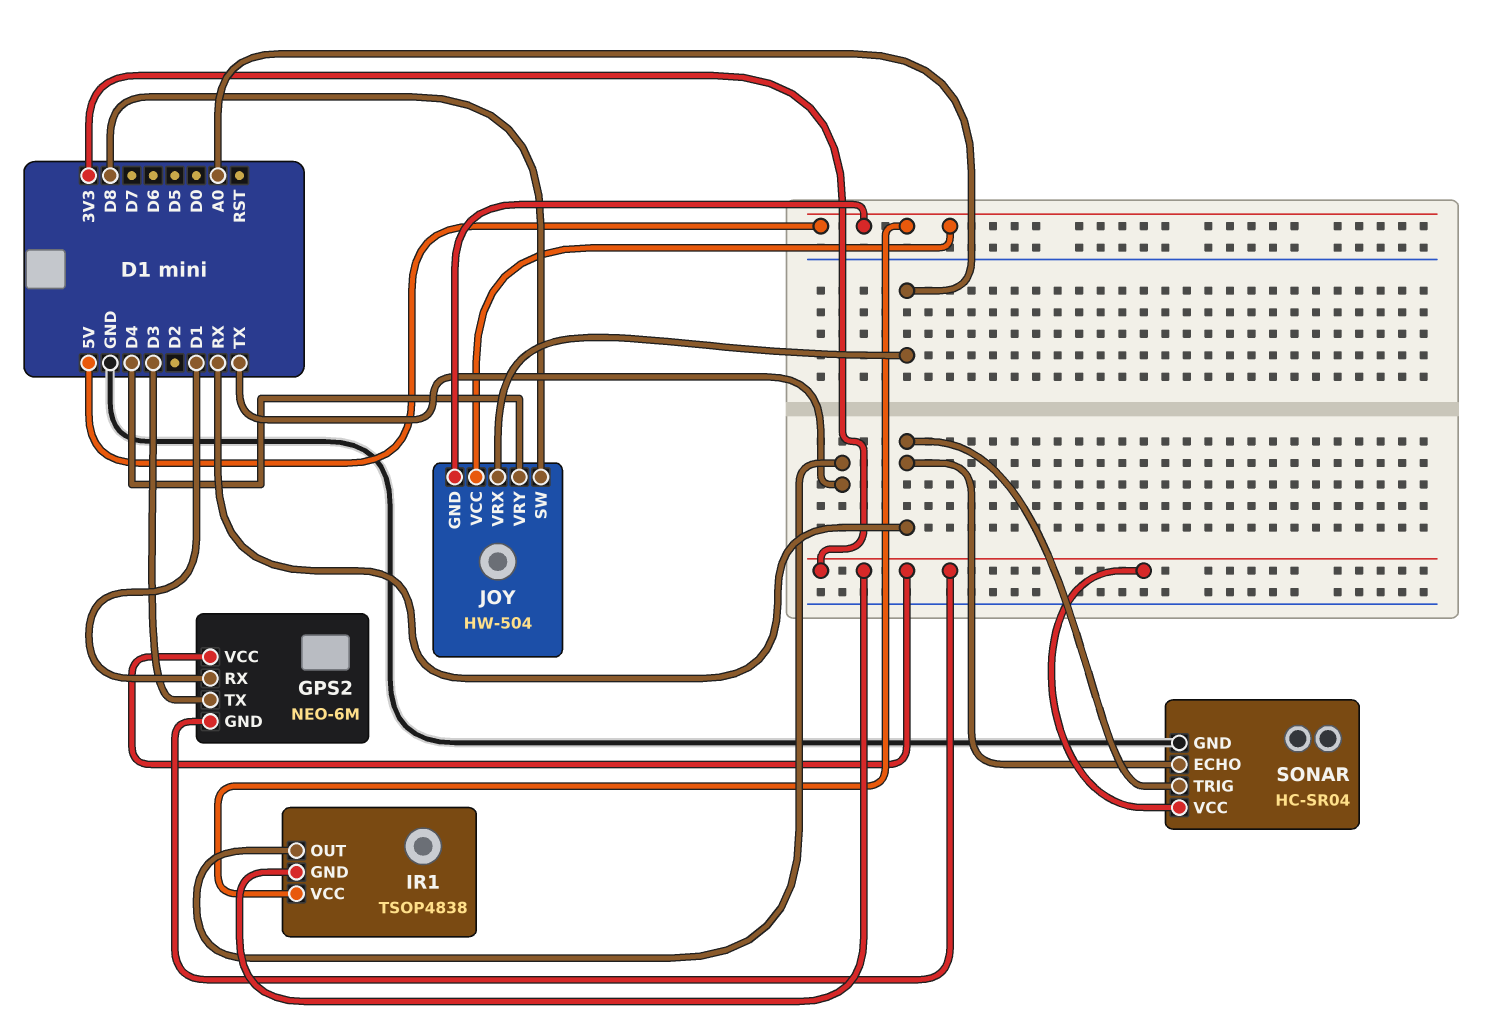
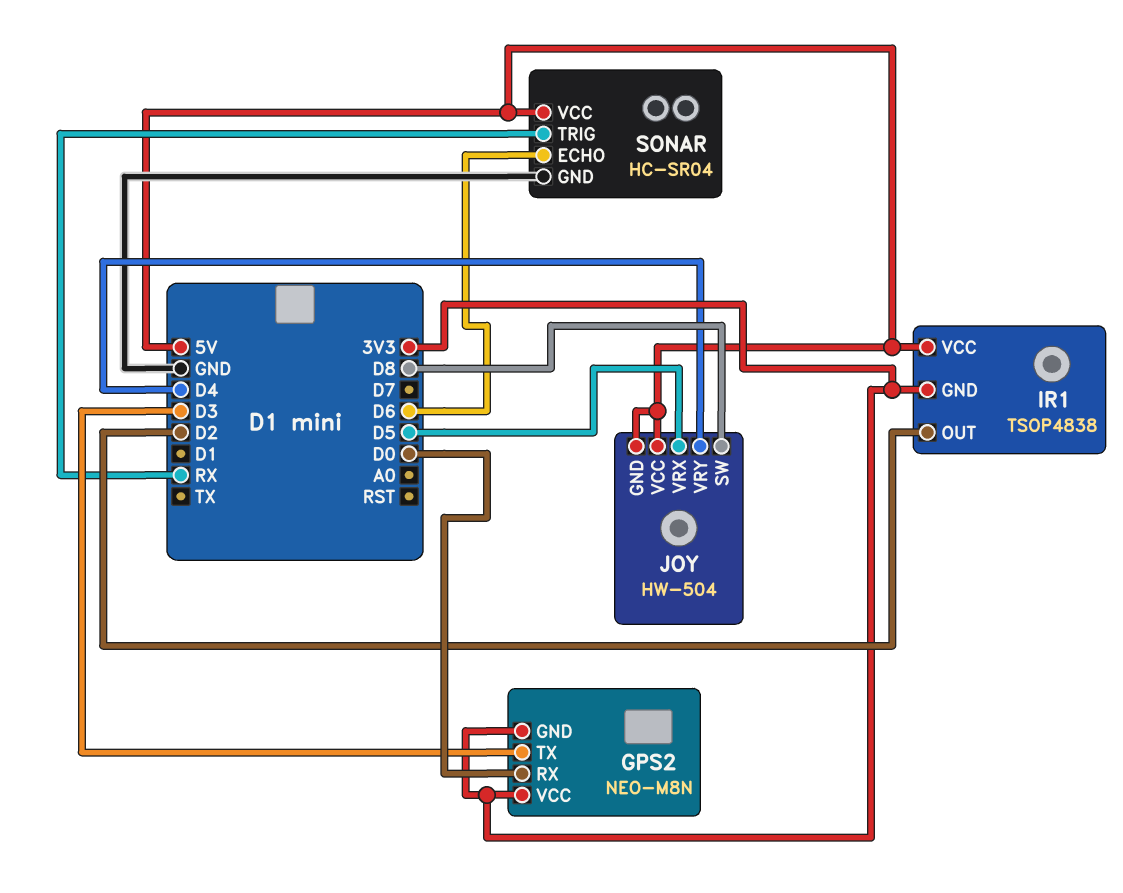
GPS2: NEO-6M -> NEO-M8N
GPS2 pin RX: D1 -> D0
IR1 pin OUT: TX -> D2
JOY pin VRX: A0 -> D5
SONAR pin ECHO: RX -> D6
SONAR pin VCC: 3V3 -> 5V

